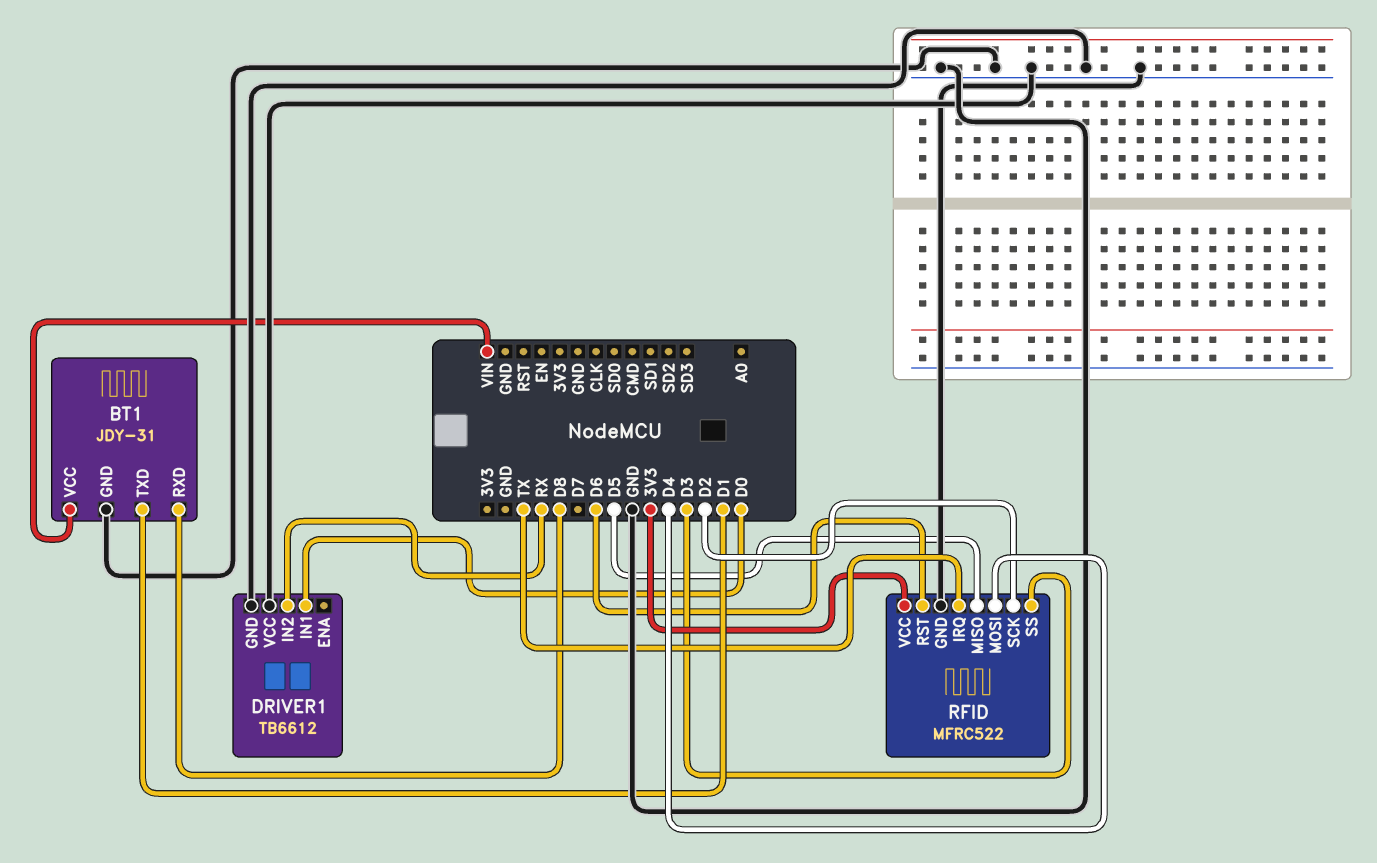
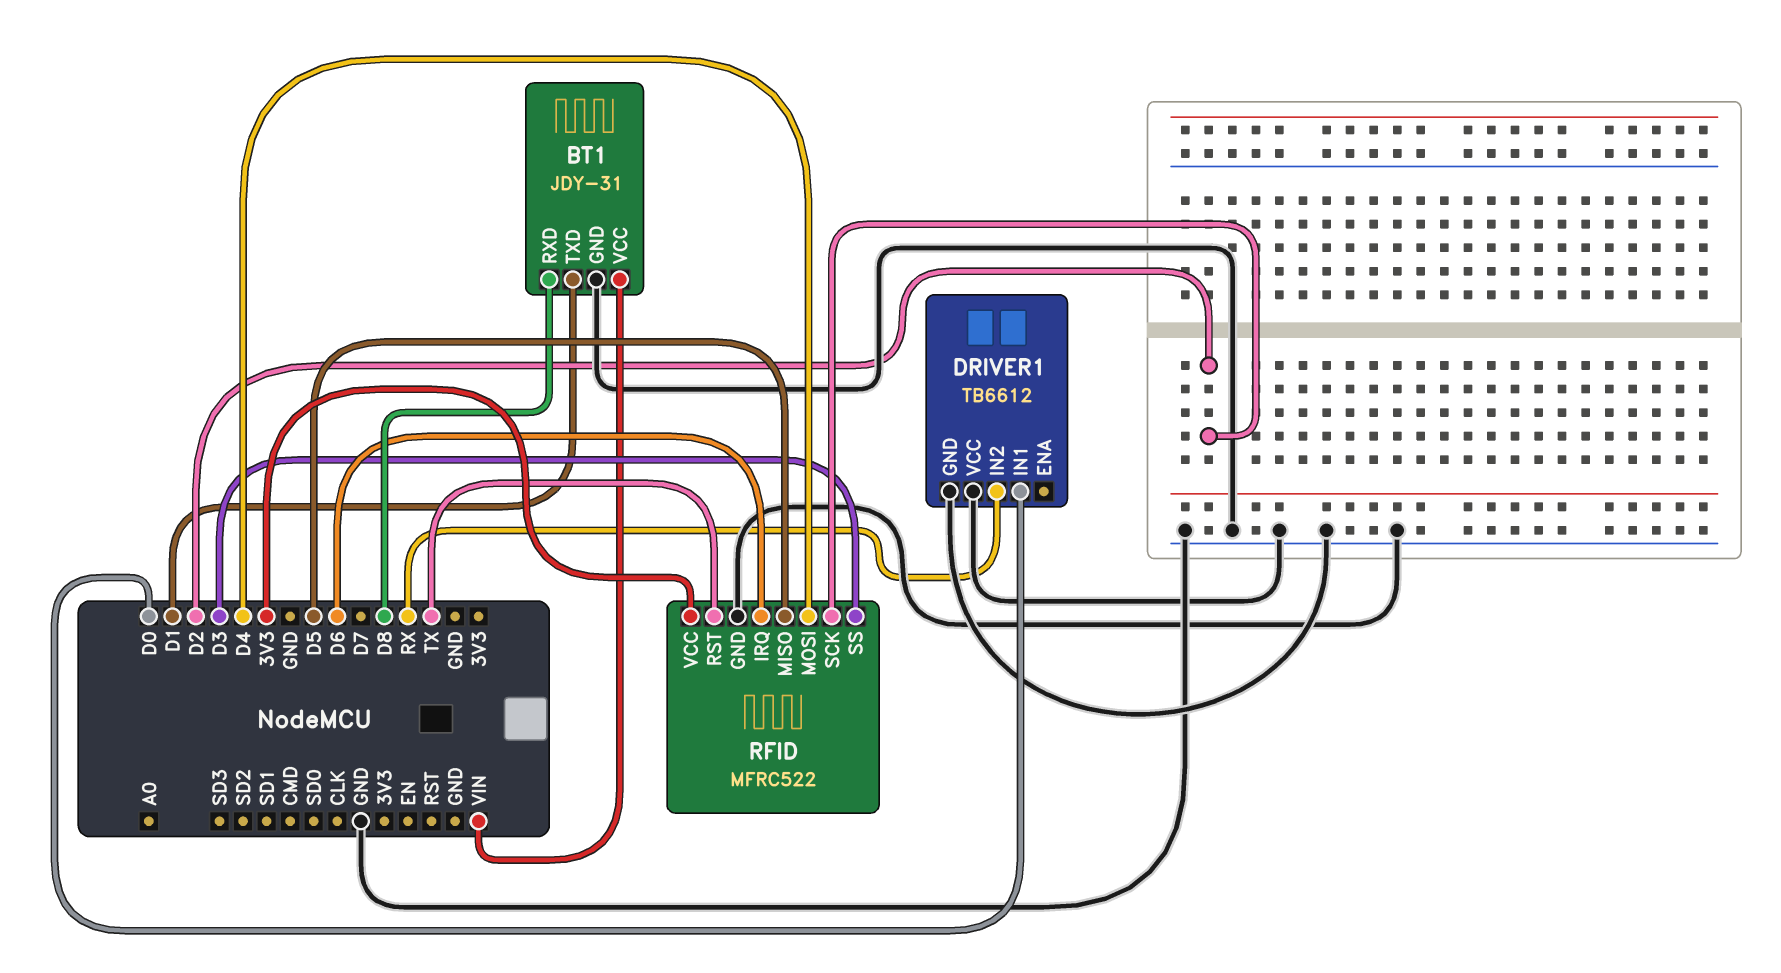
RFID pin IRQ: TX -> D6
RFID pin RST: D6 -> TX

